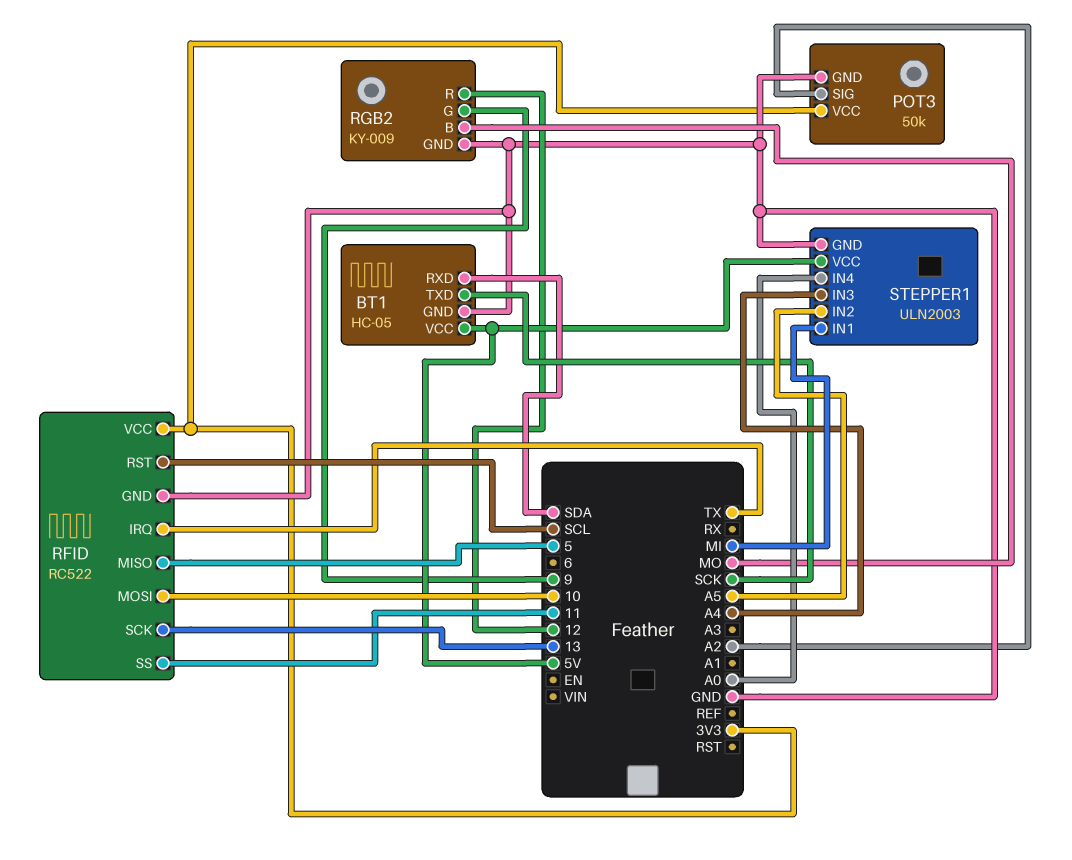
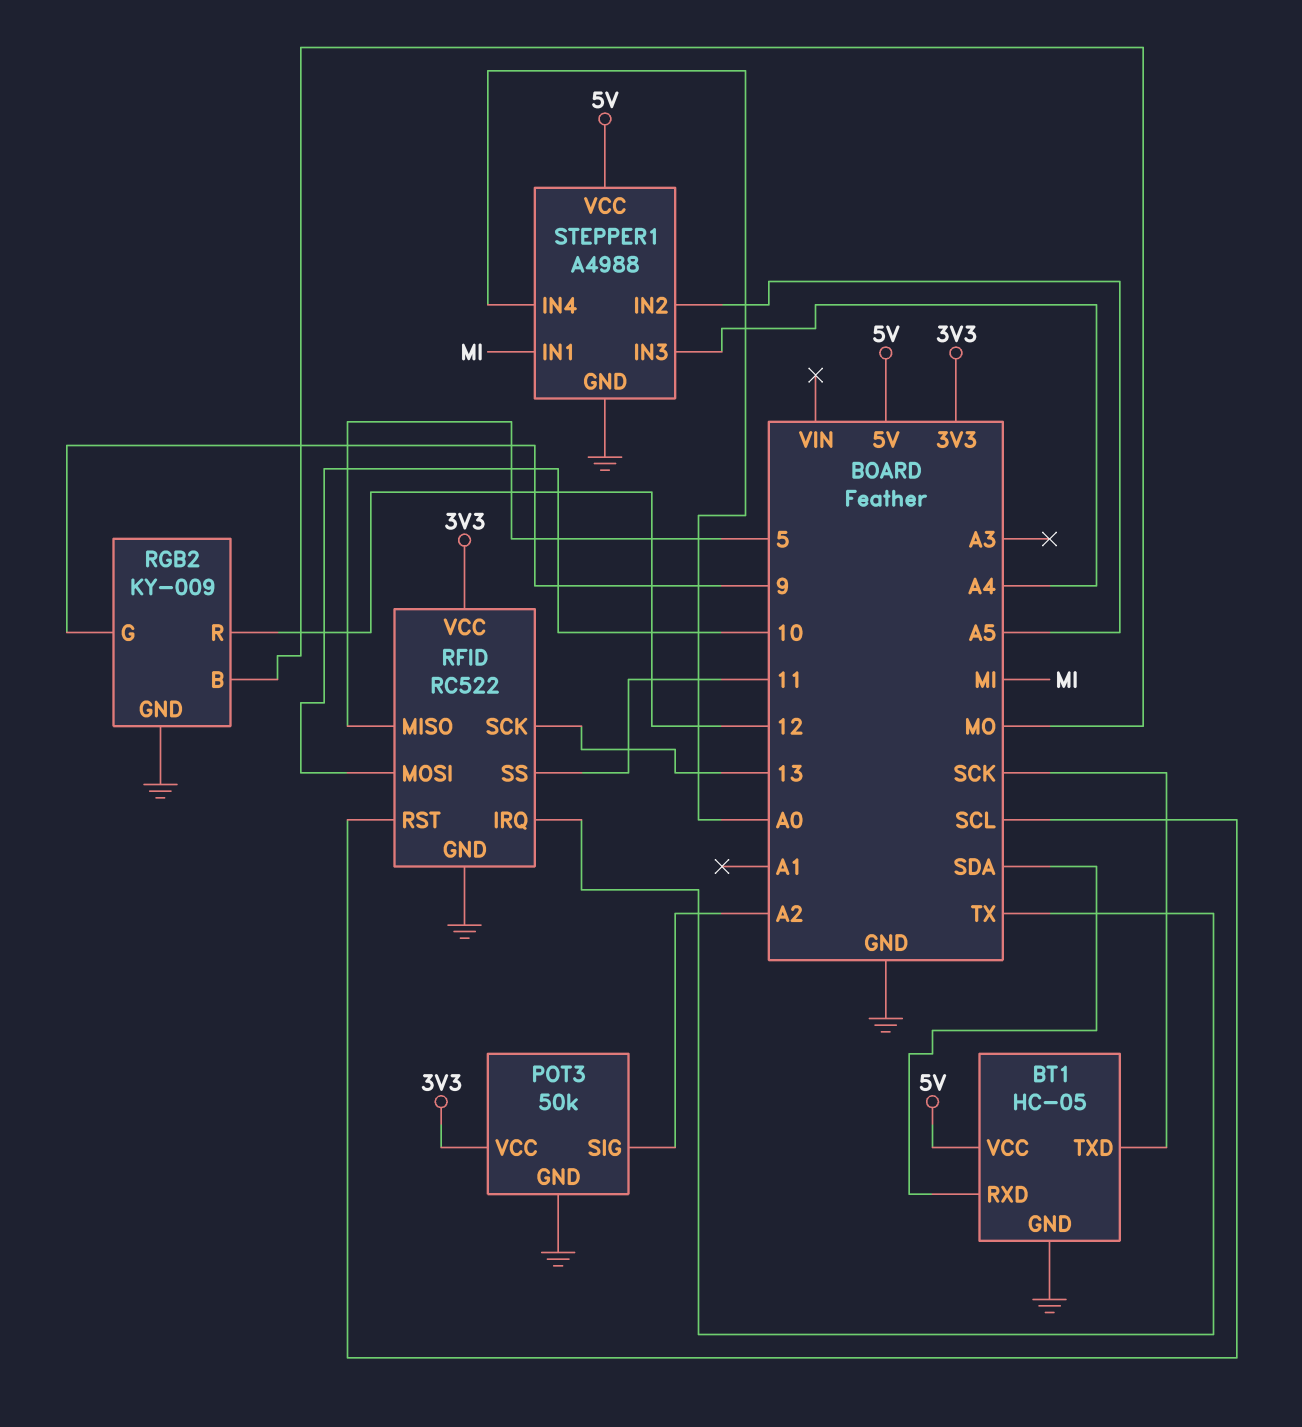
STEPPER1: ULN2003 -> A4988

